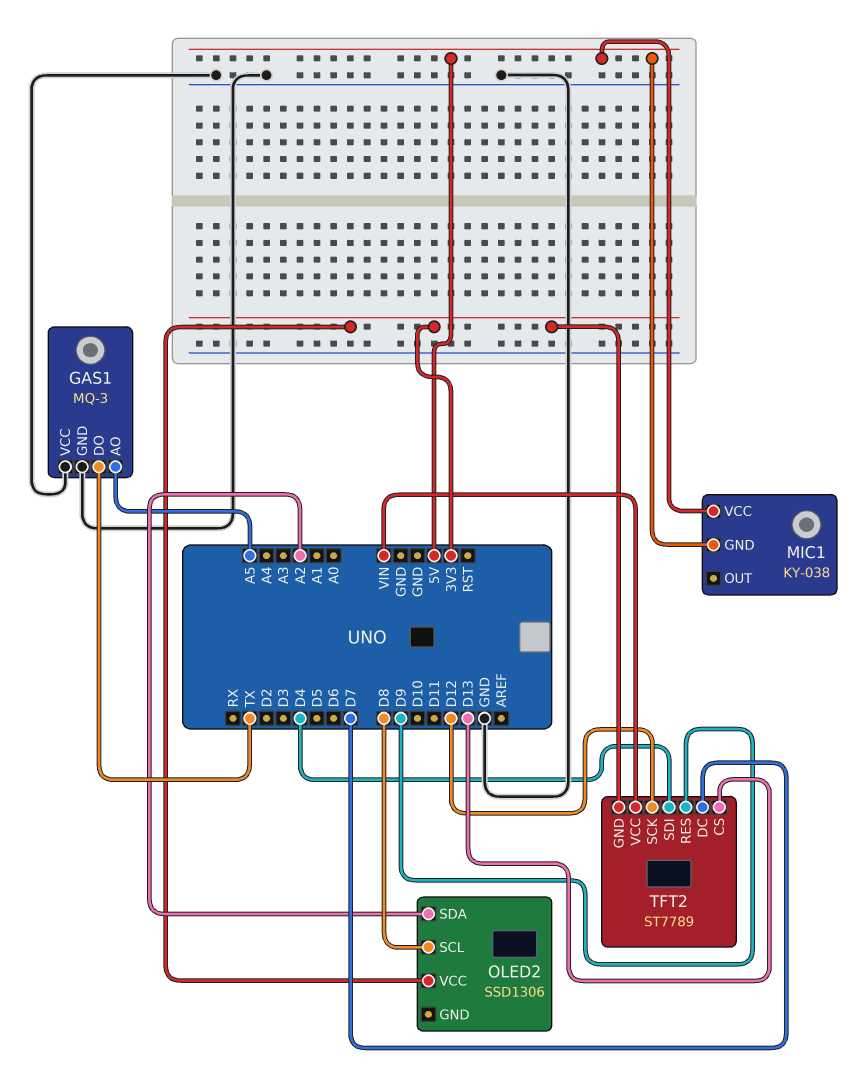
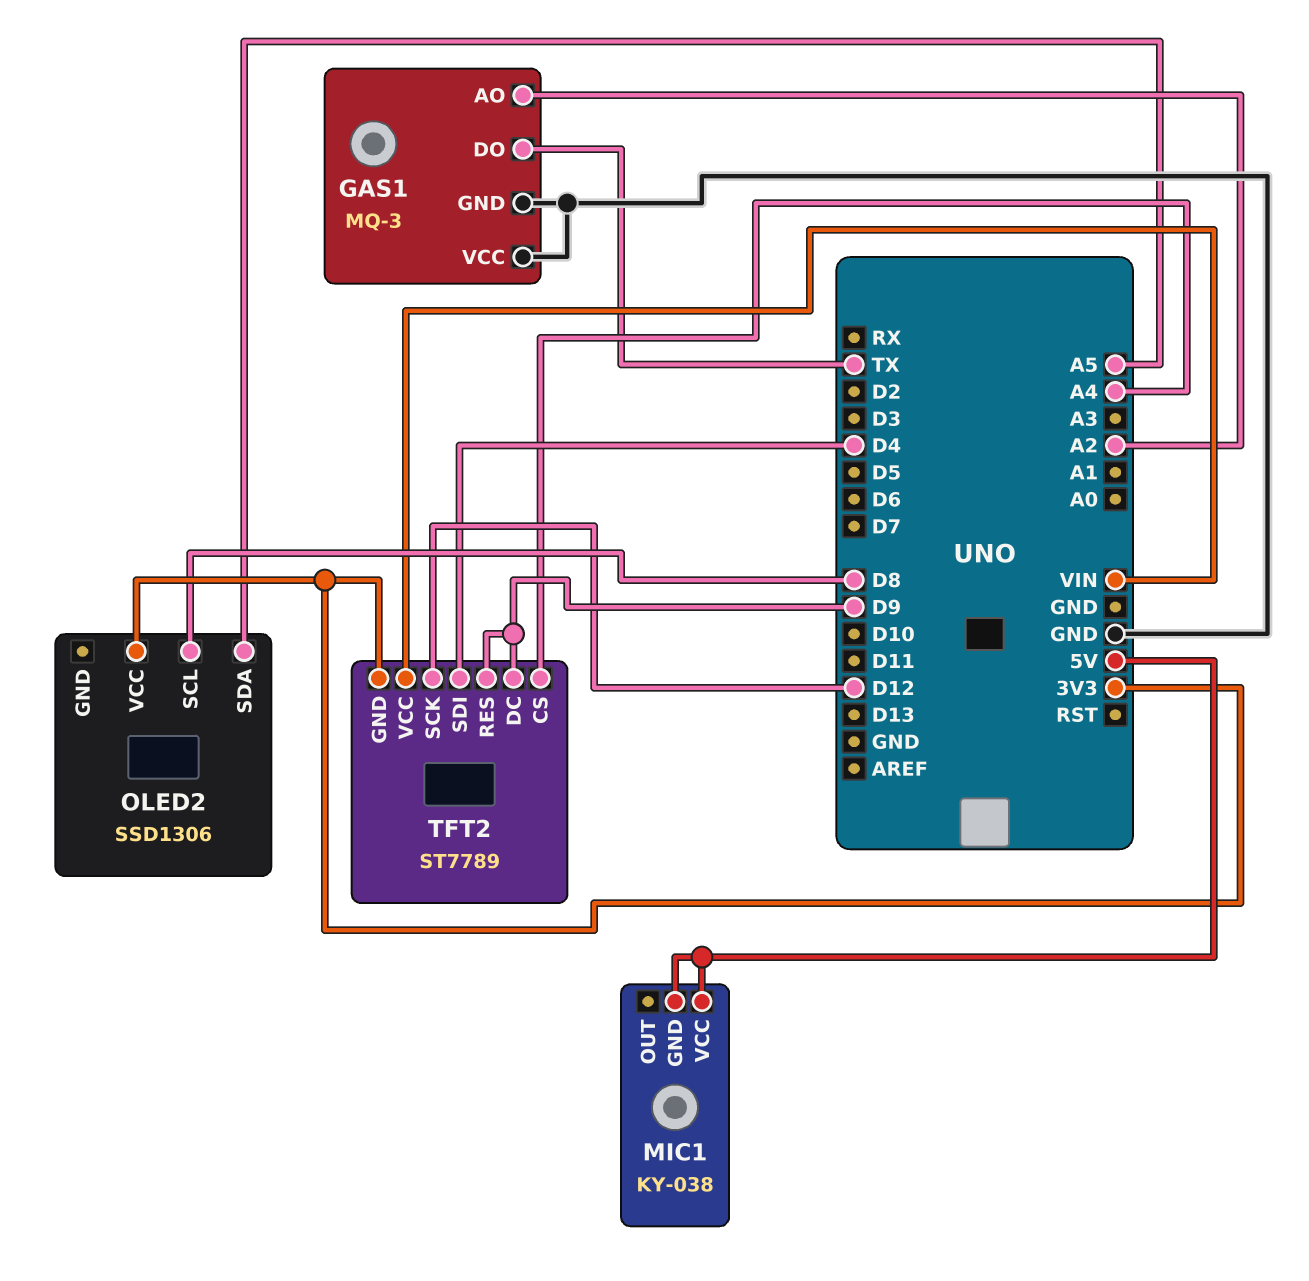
GAS1 pin AO: A5 -> A2
OLED2 pin SDA: A2 -> A5
TFT2 pin CS: D13 -> A4
TFT2 pin DC: D7 -> D9

